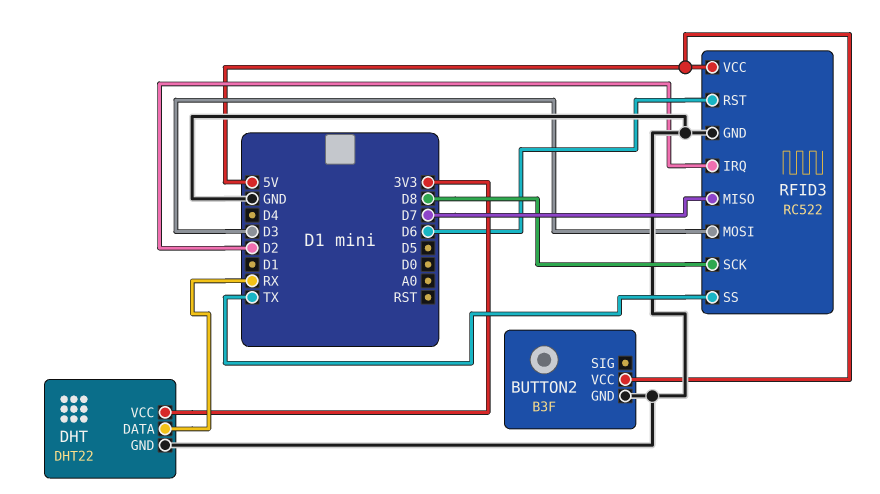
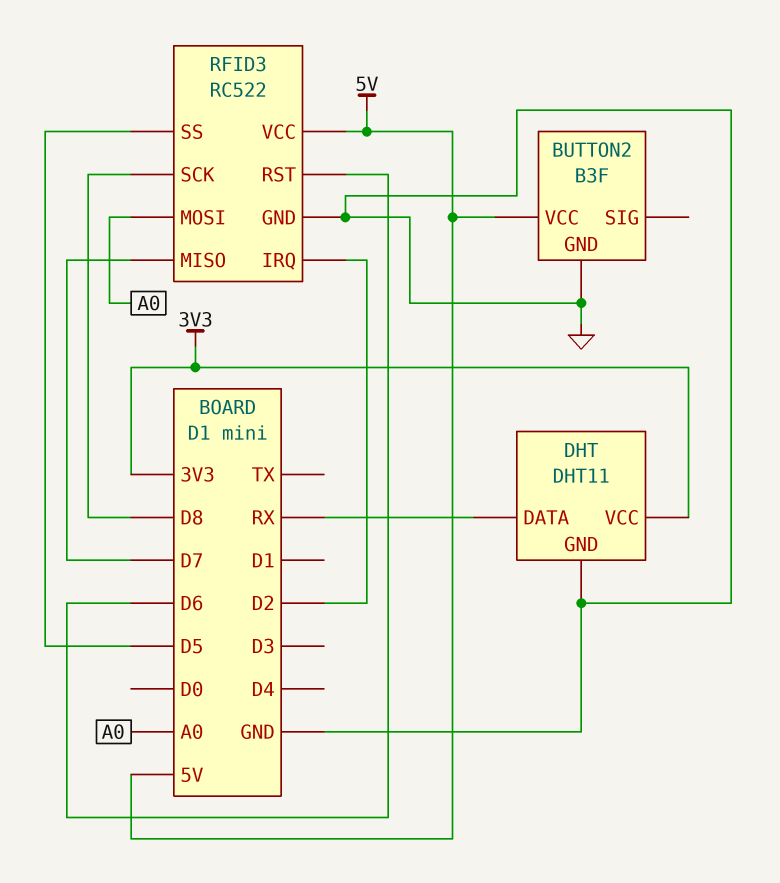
DHT: DHT22 -> DHT11
RFID3 pin MOSI: D3 -> A0
RFID3 pin SS: TX -> D5

